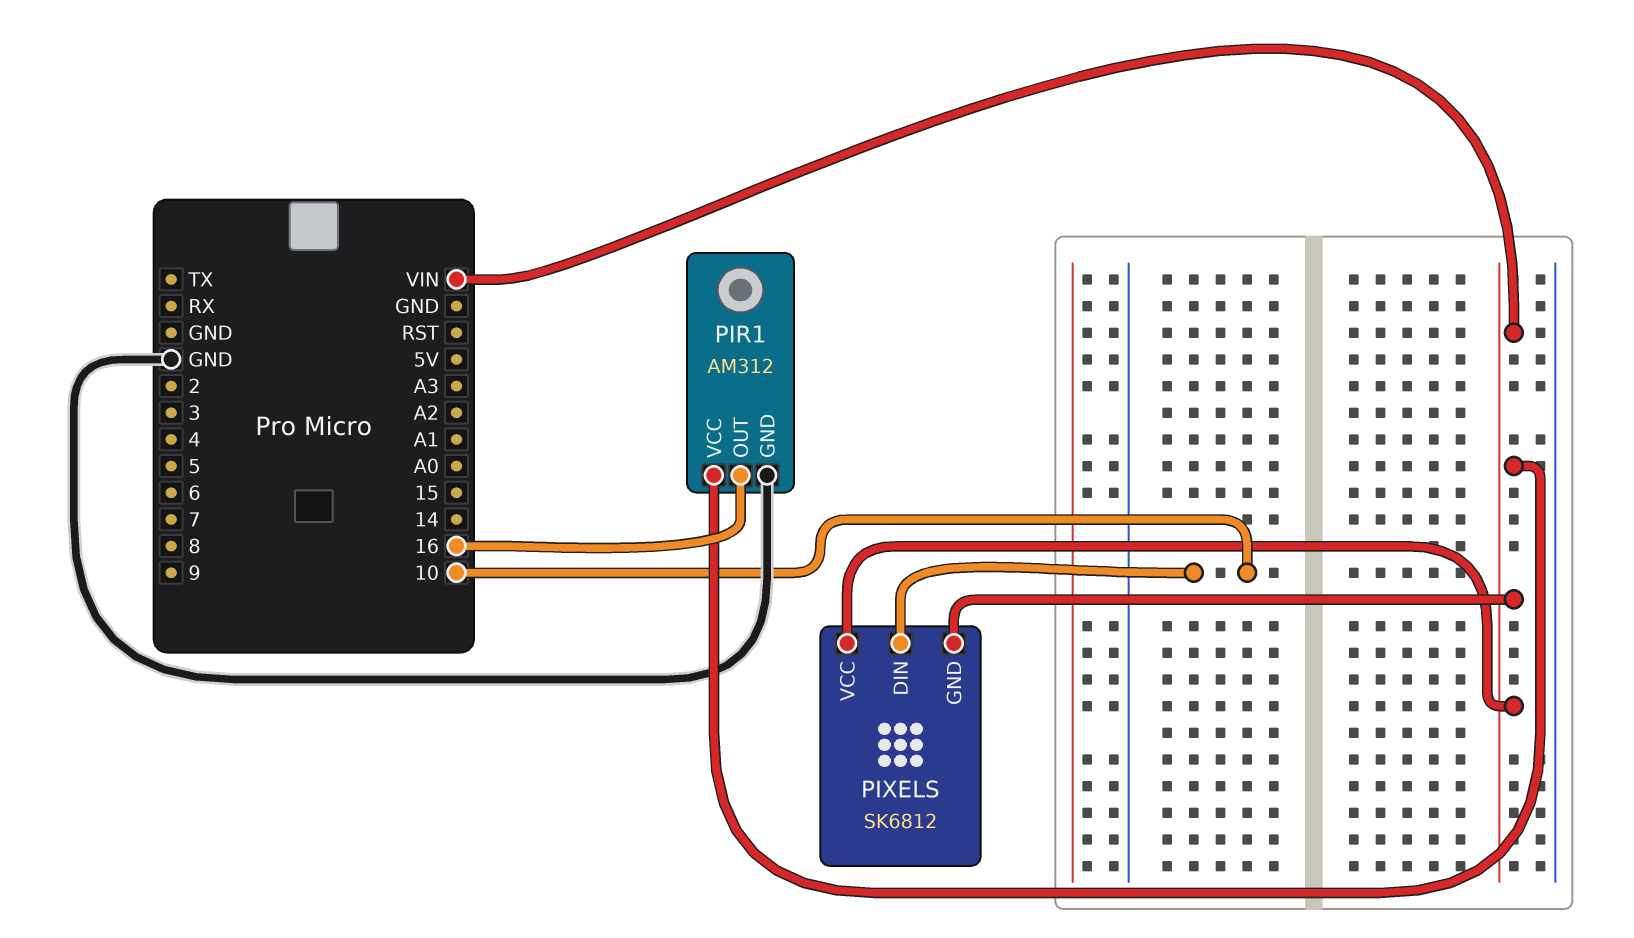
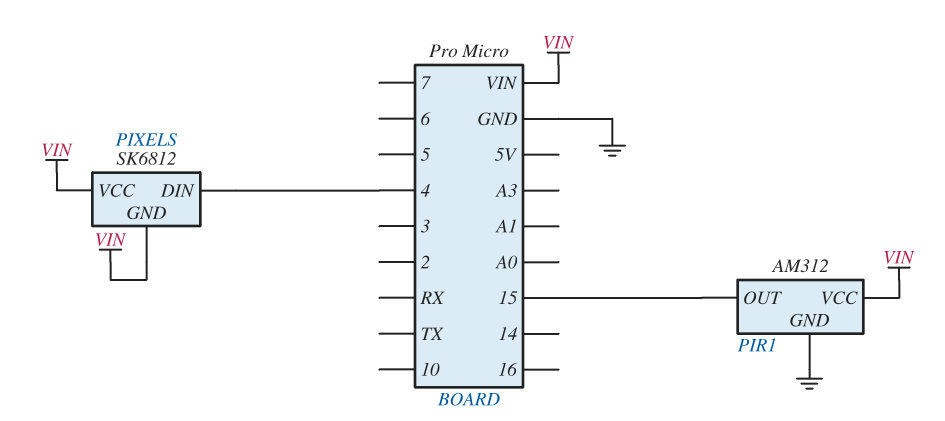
PIR1 pin OUT: 16 -> 15
PIXELS pin DIN: 10 -> 4

